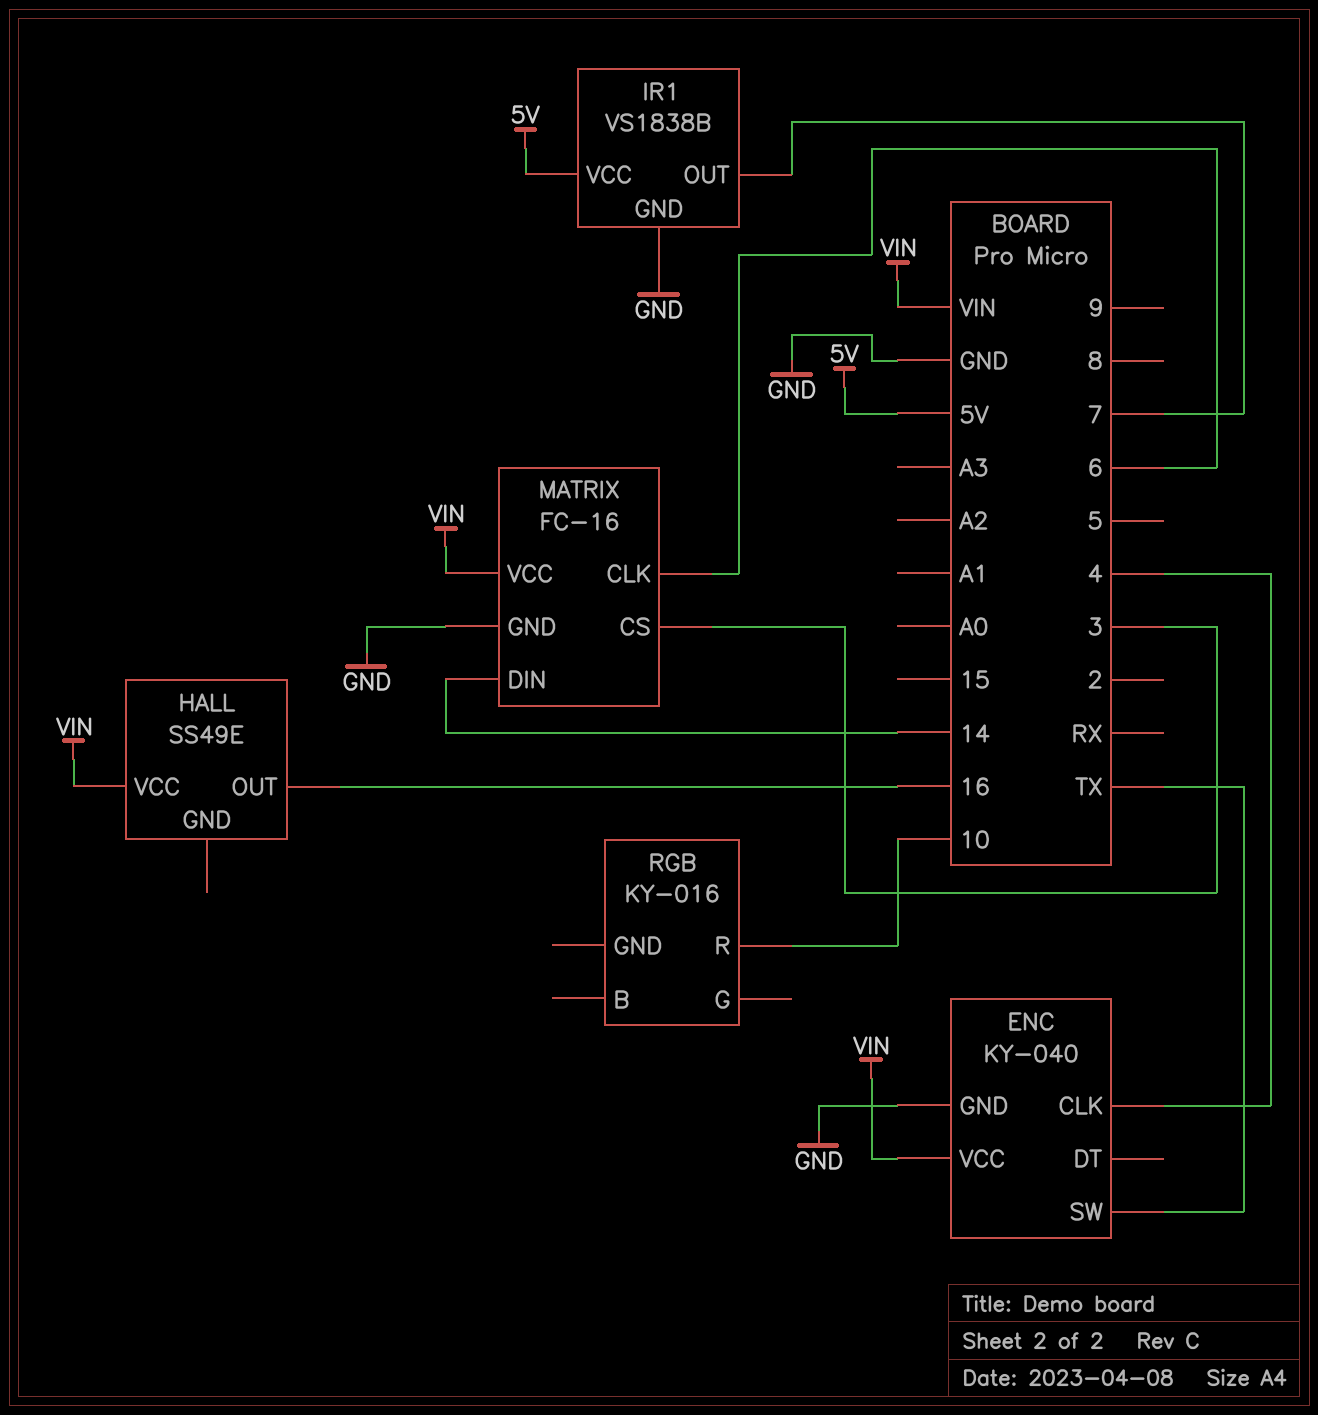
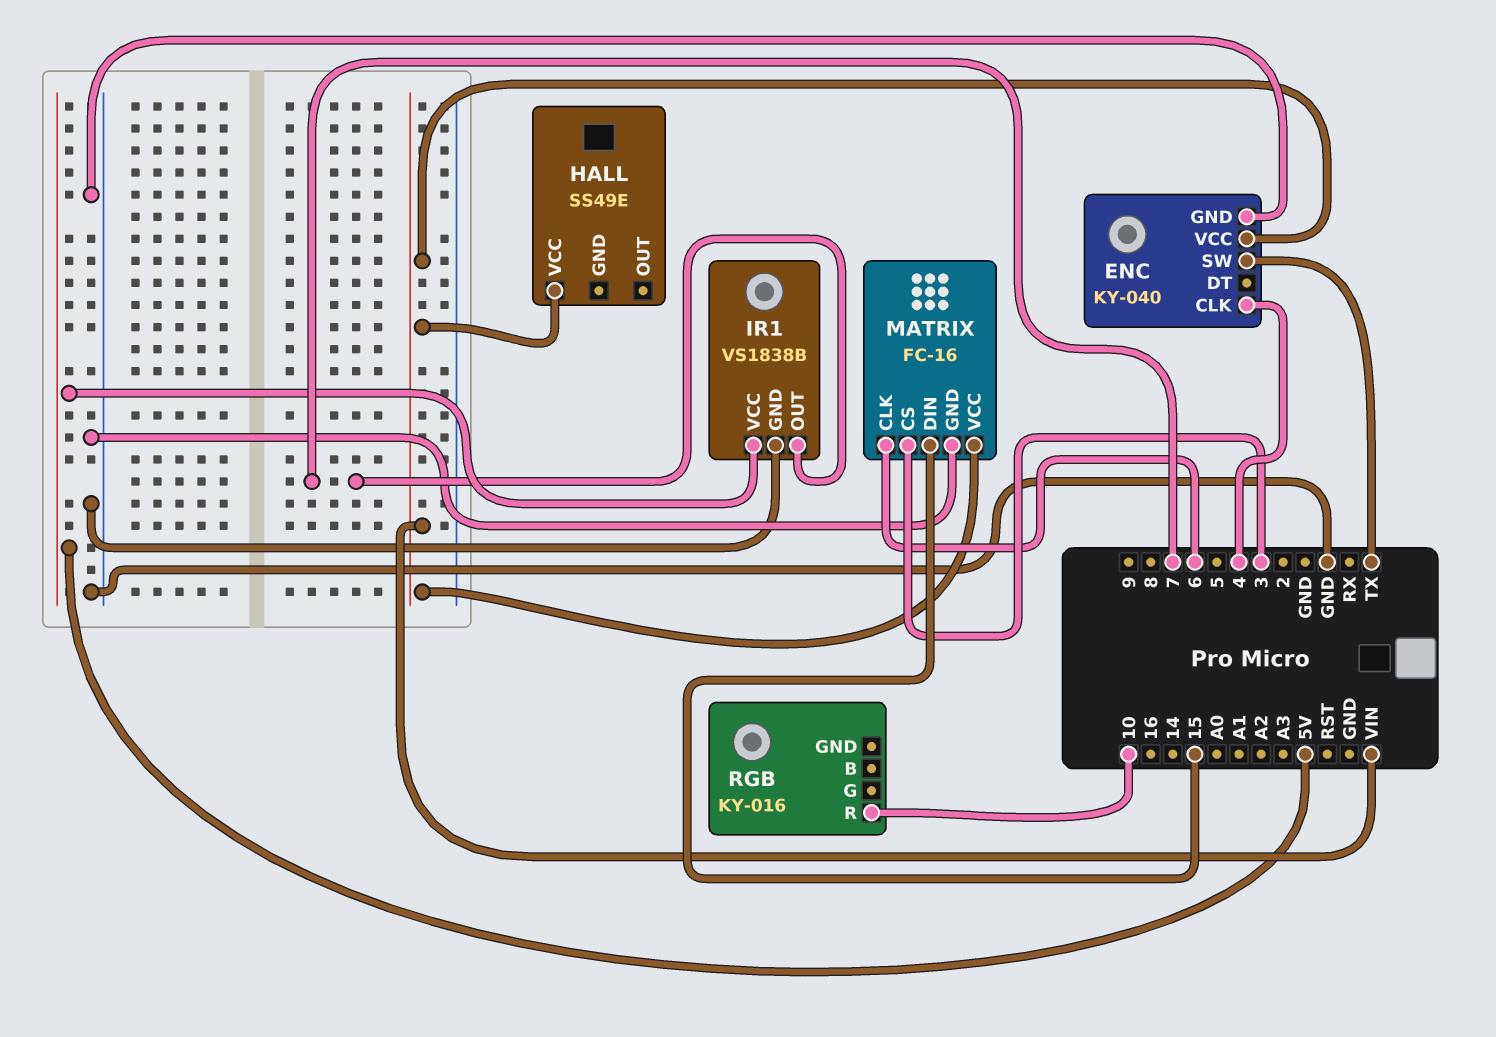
HALL pin OUT: 16 -> none
MATRIX pin DIN: 14 -> 15

